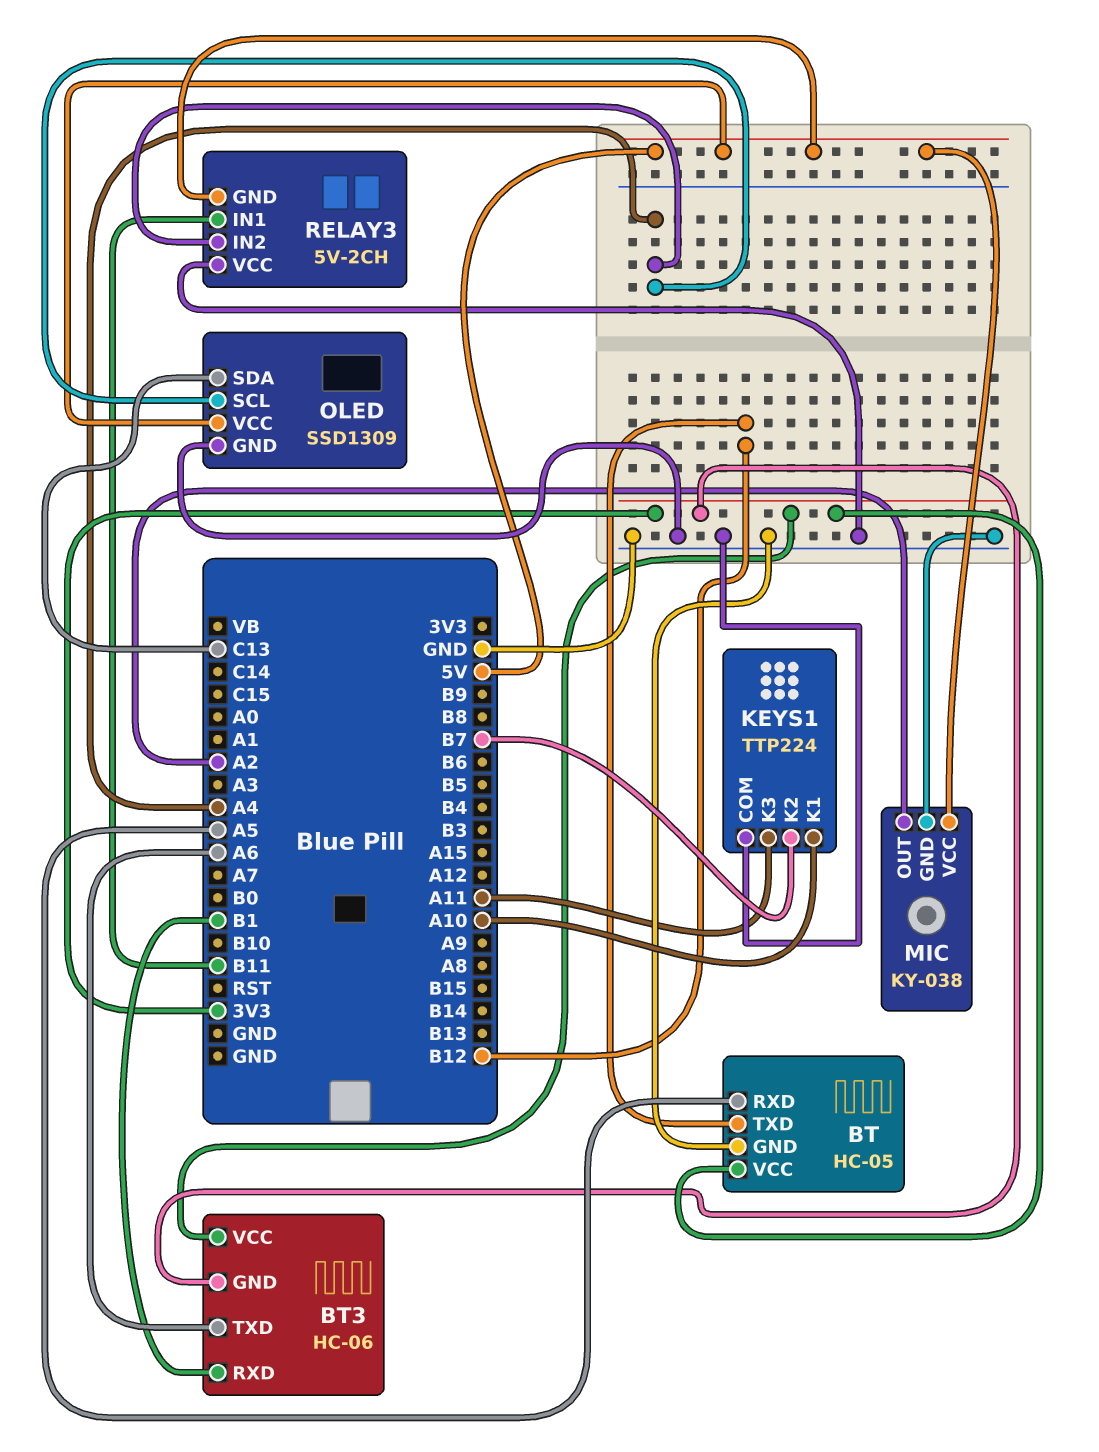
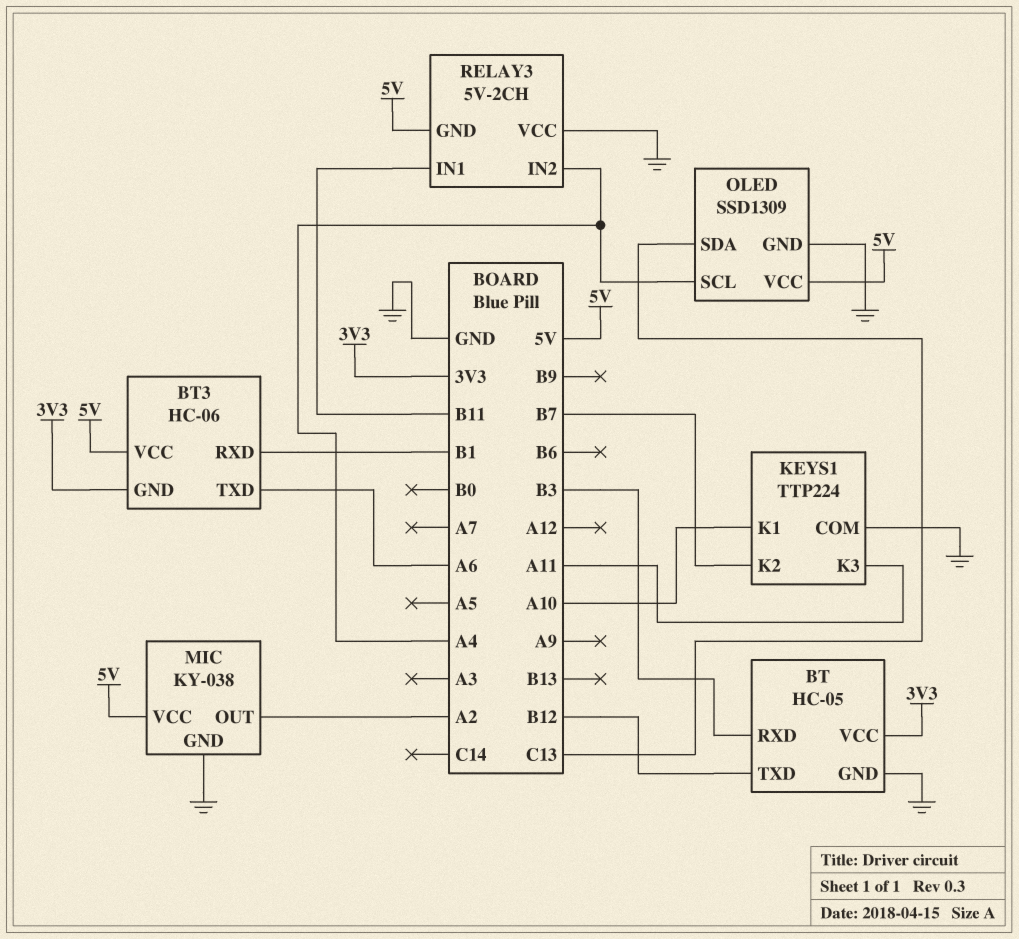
BT pin RXD: A5 -> B3
BT3 pin VCC: 3V3 -> 5V

